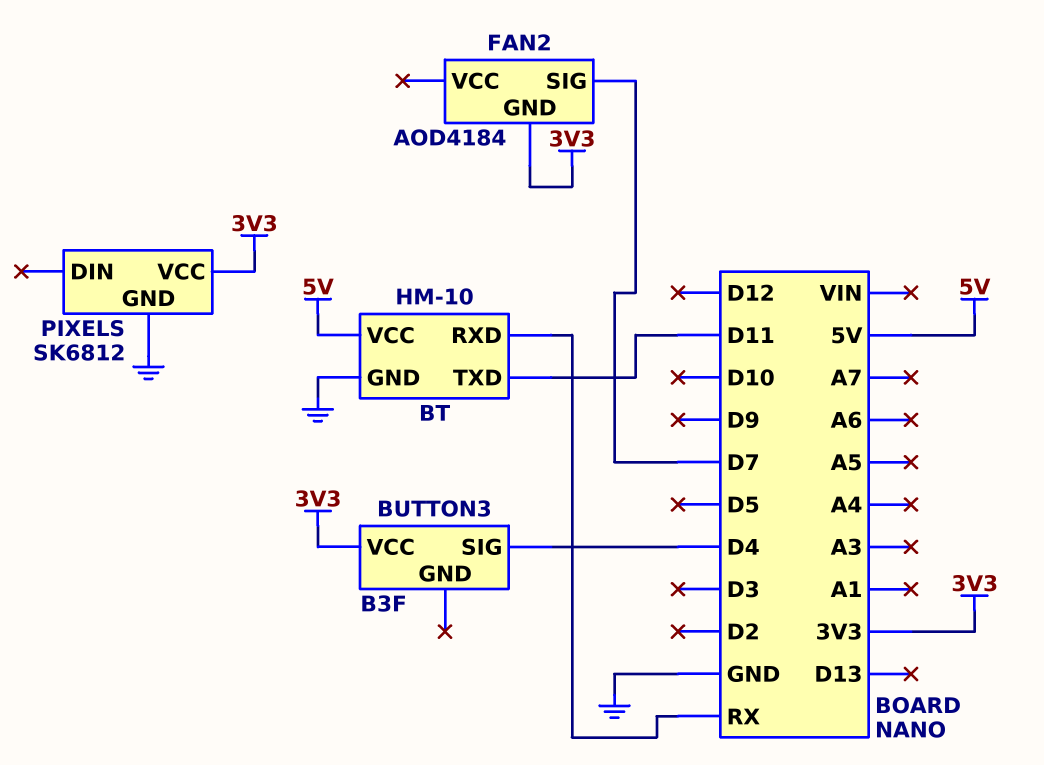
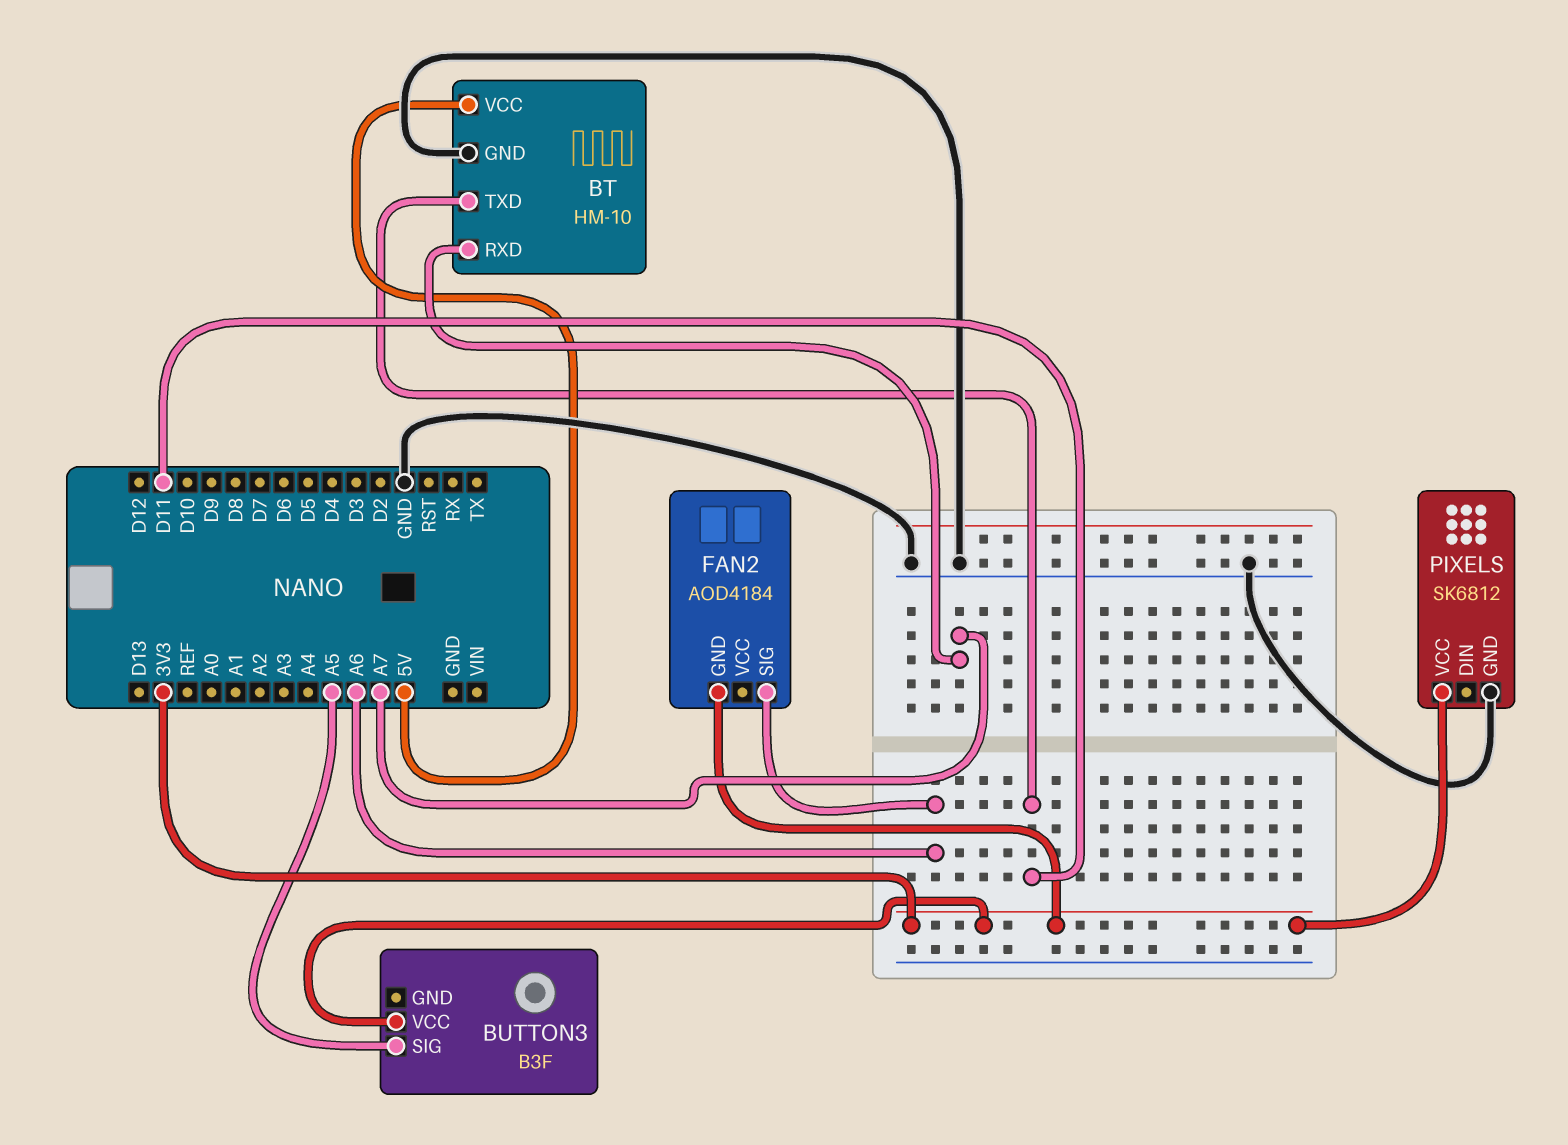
BT pin RXD: RX -> A7
BUTTON3 pin SIG: D4 -> A5
FAN2 pin SIG: D7 -> A6

